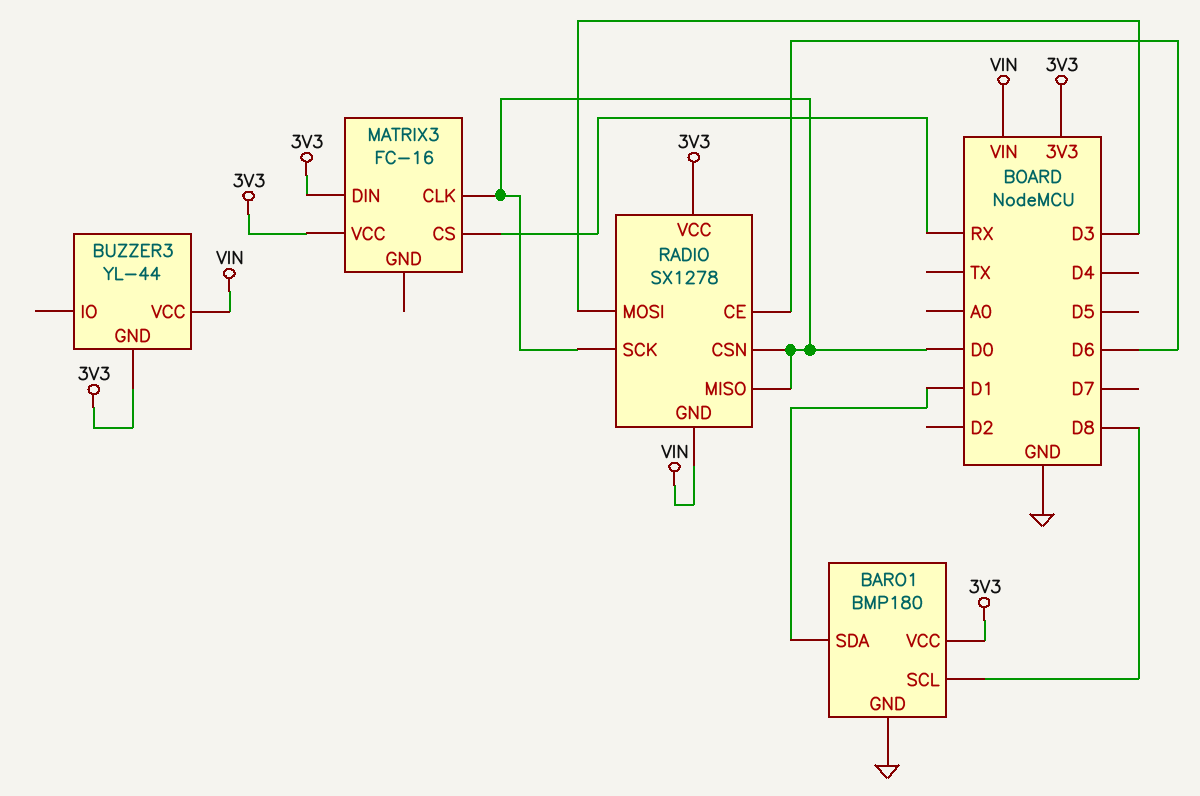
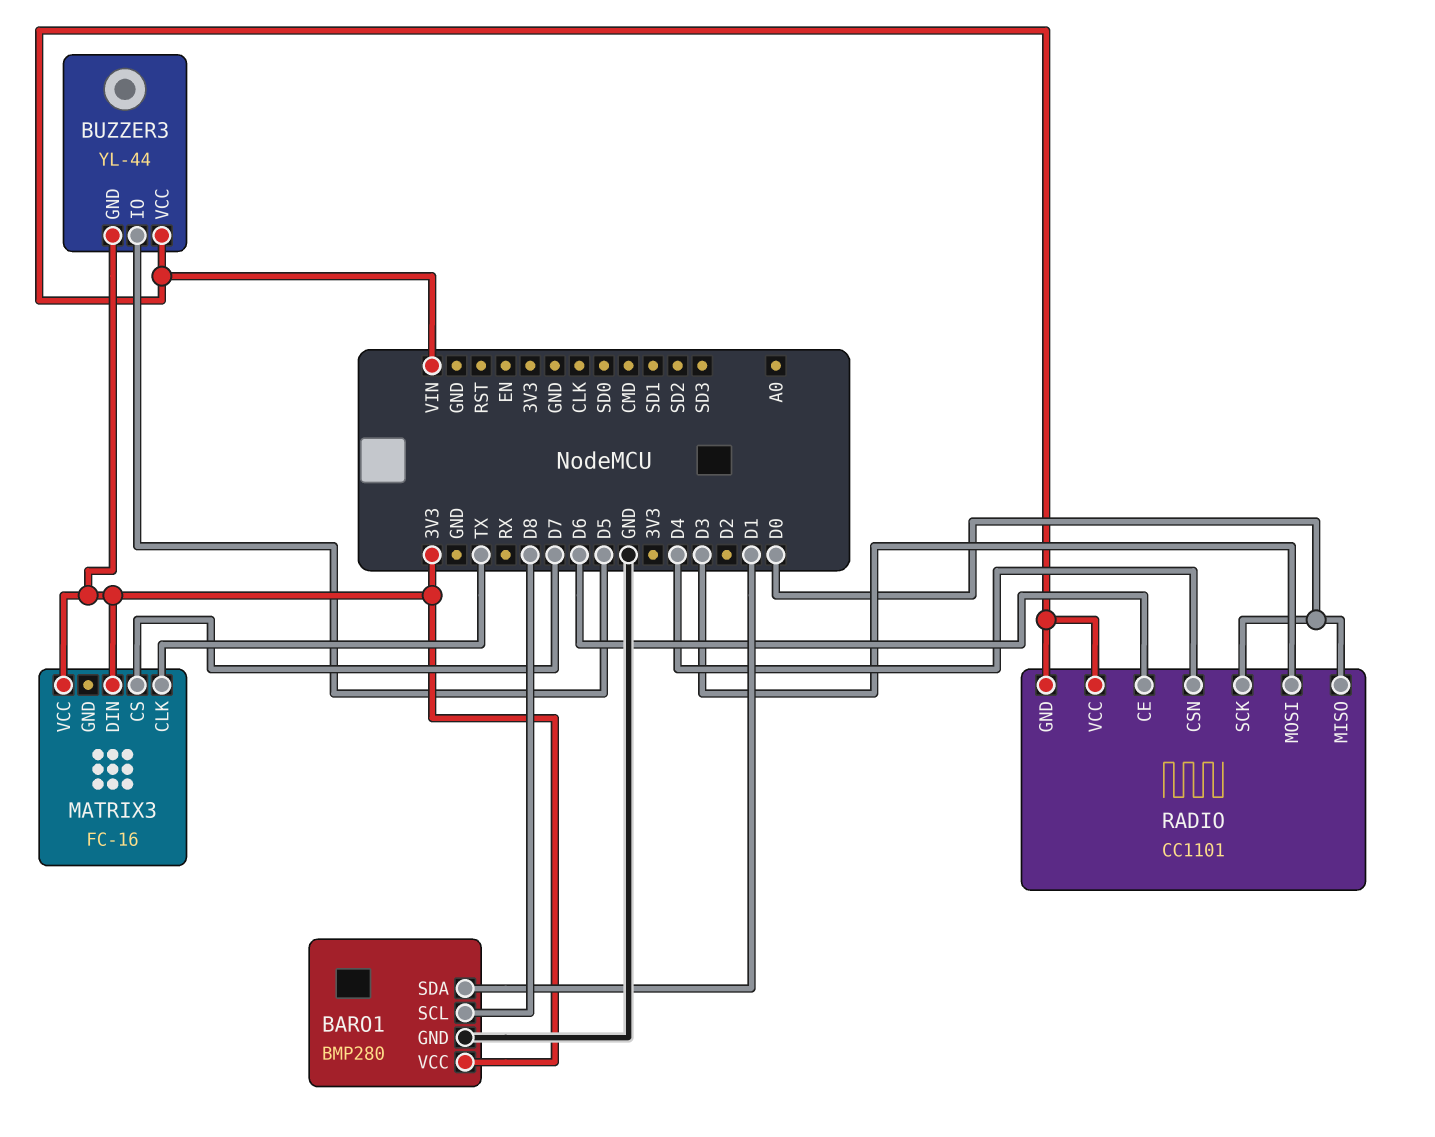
BARO1: BMP180 -> BMP280
BUZZER3 pin IO: none -> D5
MATRIX3 pin CLK: D0 -> TX
MATRIX3 pin CS: RX -> D7
RADIO: SX1278 -> CC1101
RADIO pin CSN: D0 -> D4
RADIO pin VCC: 3V3 -> VIN

